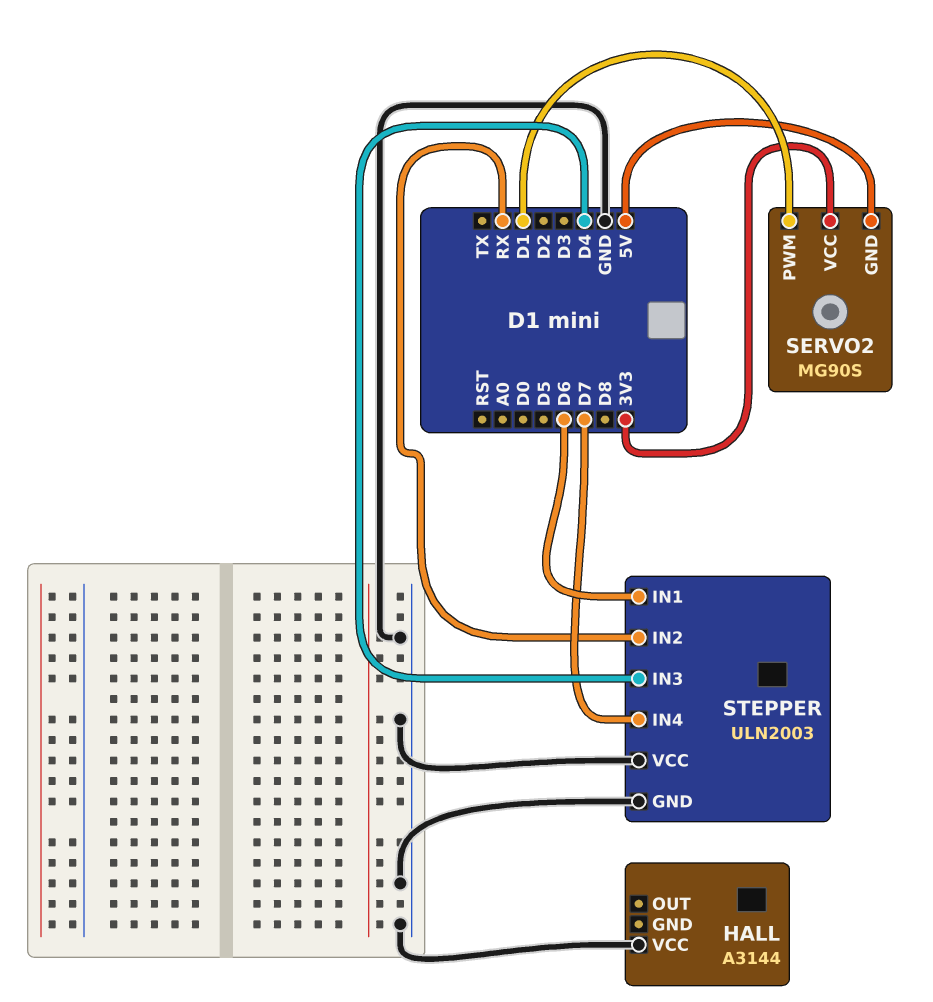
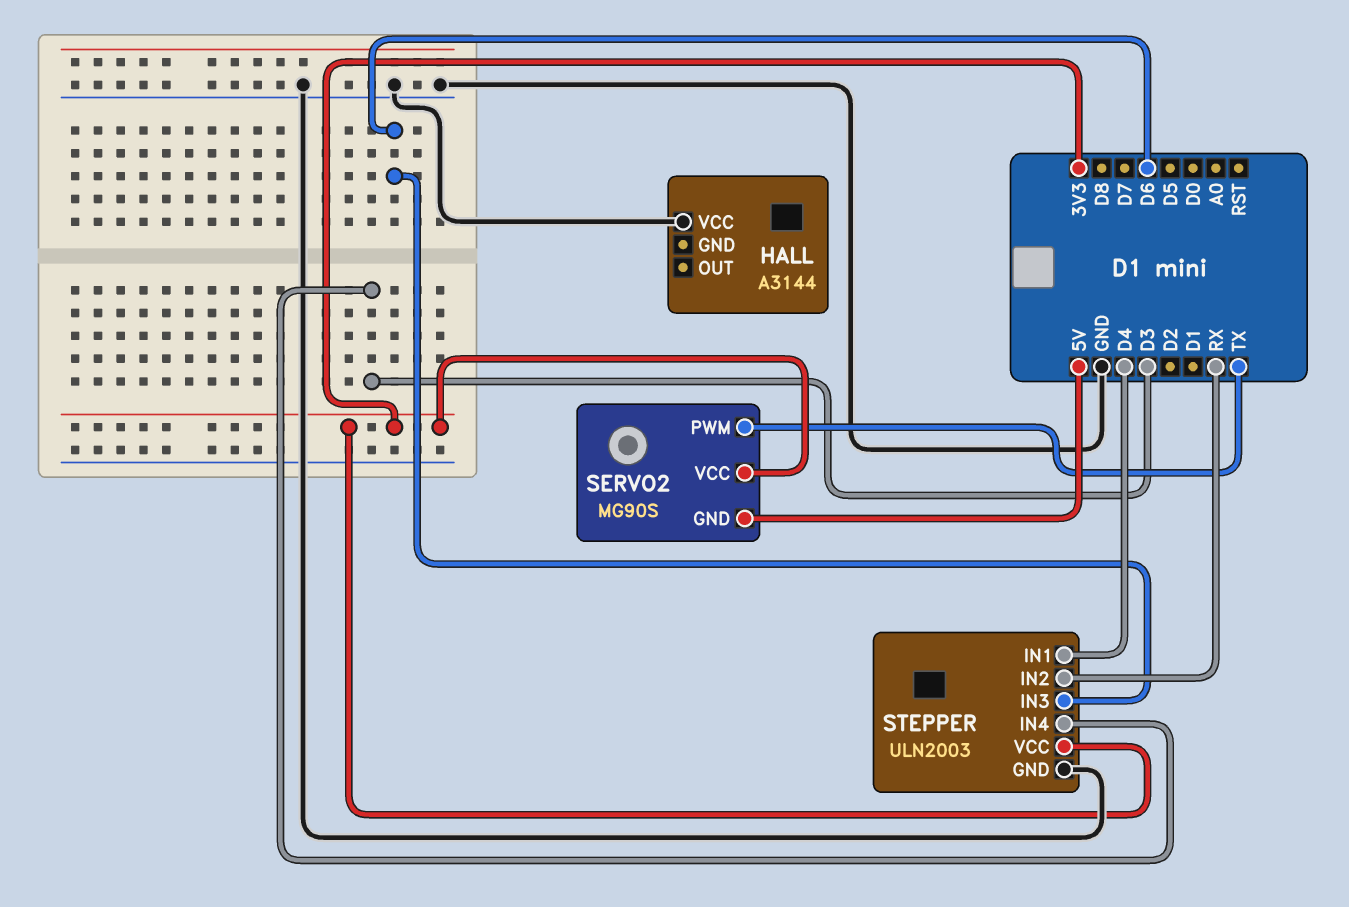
SERVO2 pin PWM: D1 -> TX
STEPPER pin IN1: D6 -> D4
STEPPER pin IN3: D4 -> D6
STEPPER pin IN4: D7 -> D3
STEPPER pin VCC: GND -> 3V3

